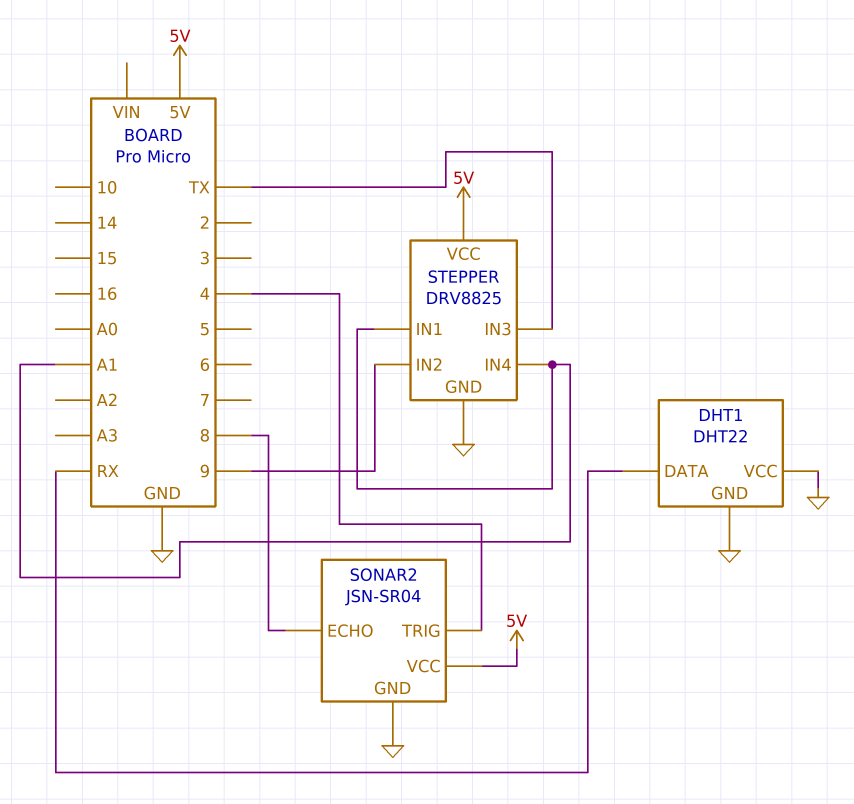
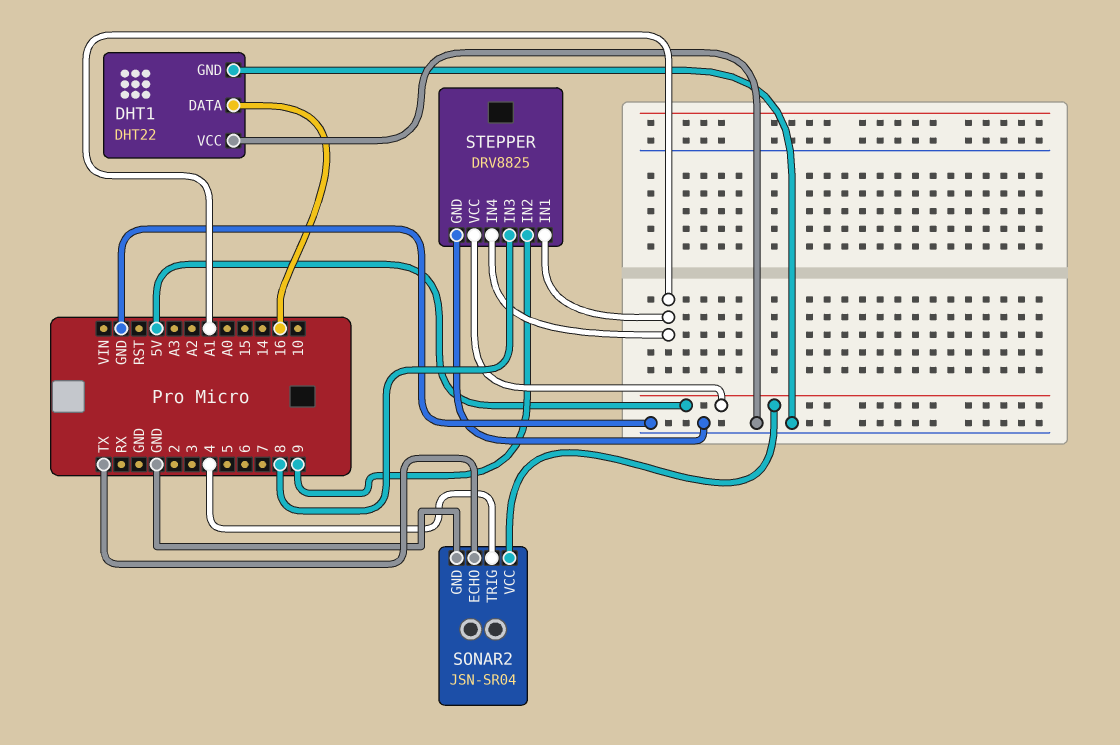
DHT1 pin DATA: RX -> 16
SONAR2 pin ECHO: 8 -> TX
STEPPER pin IN3: TX -> 8

